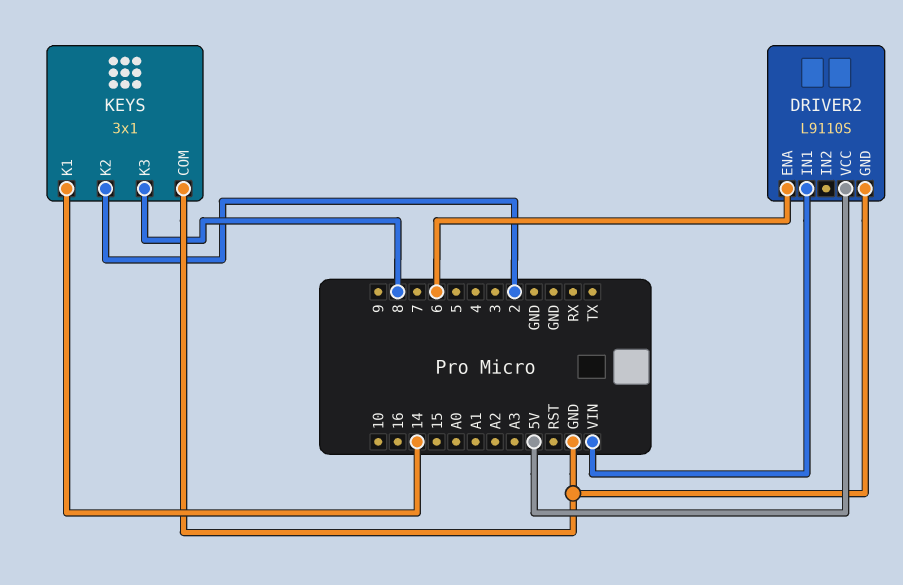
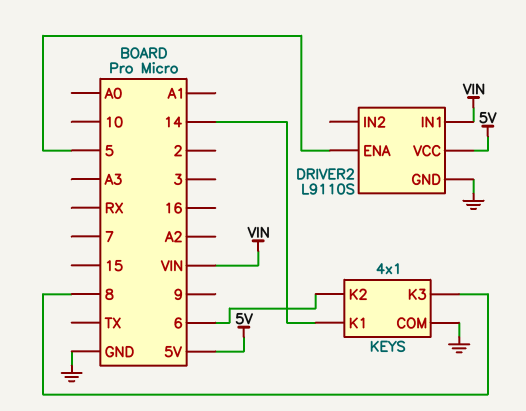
DRIVER2 pin ENA: 6 -> 5
KEYS: 3x1 -> 4x1
KEYS pin K2: 2 -> 6

